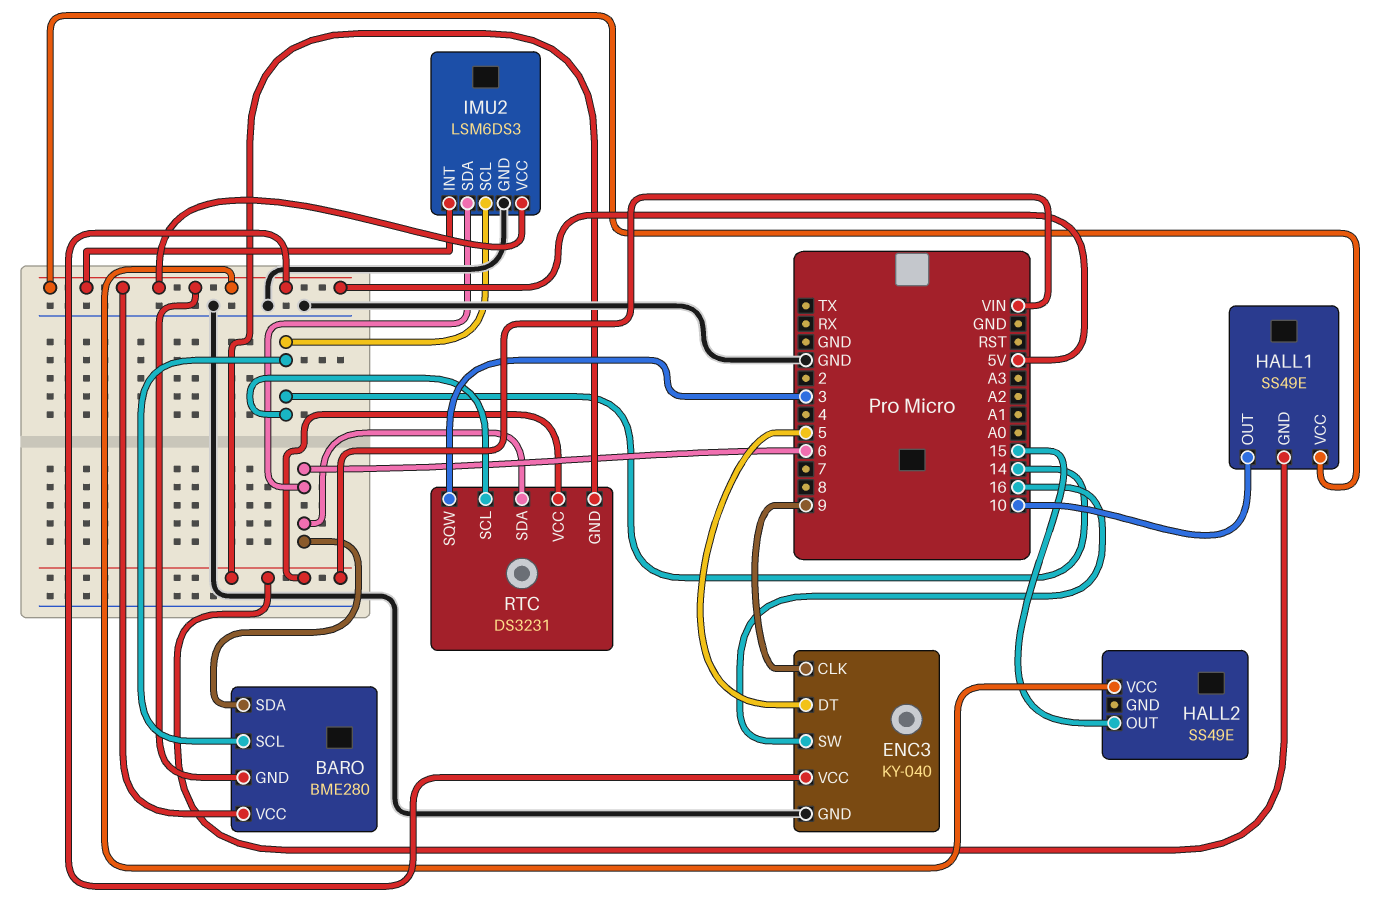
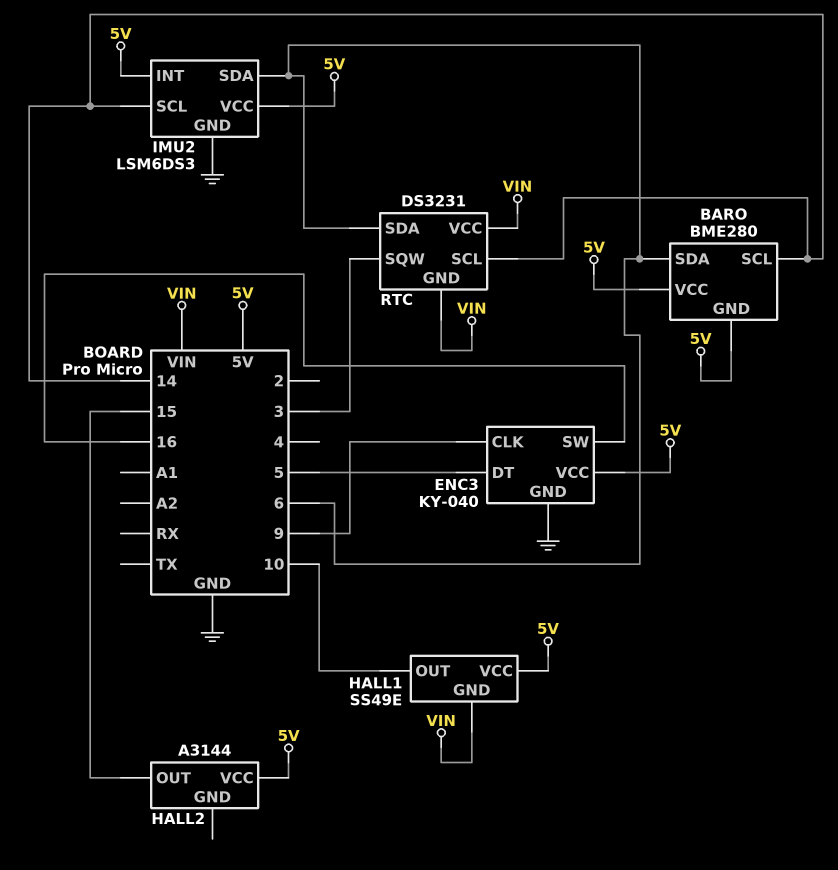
HALL2: SS49E -> A3144

